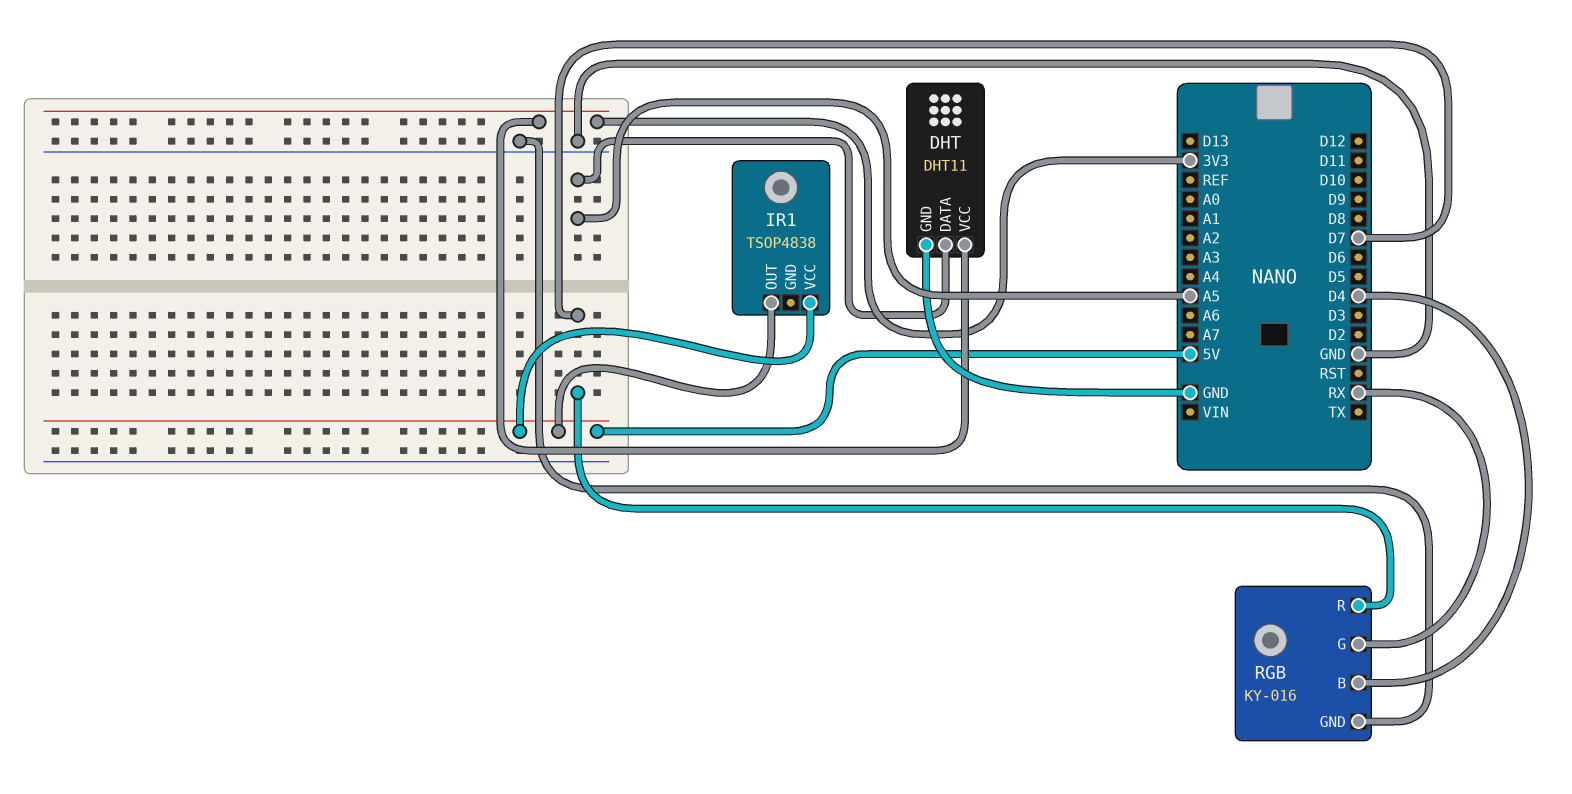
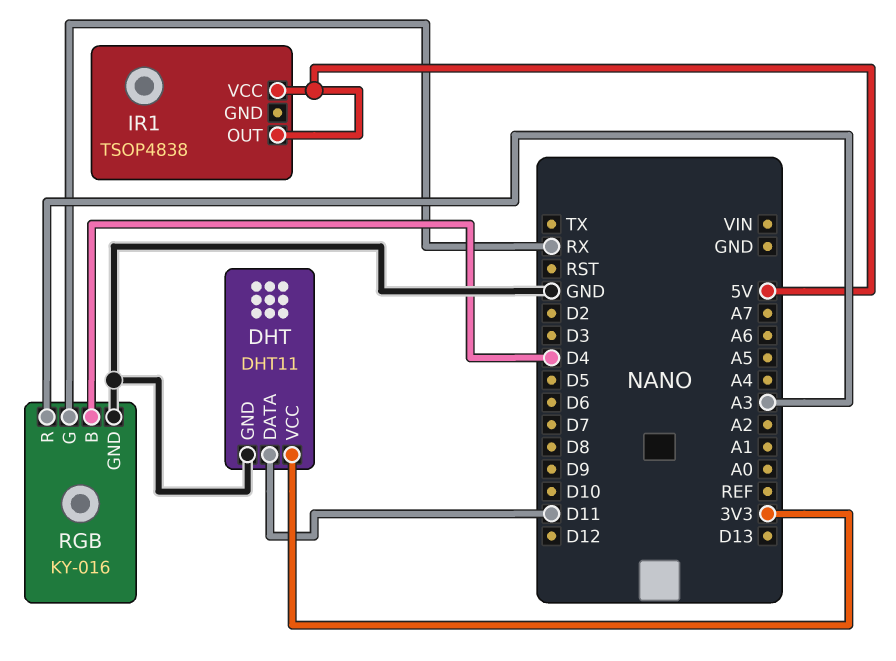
DHT pin DATA: A5 -> D11
RGB pin R: D7 -> A3

